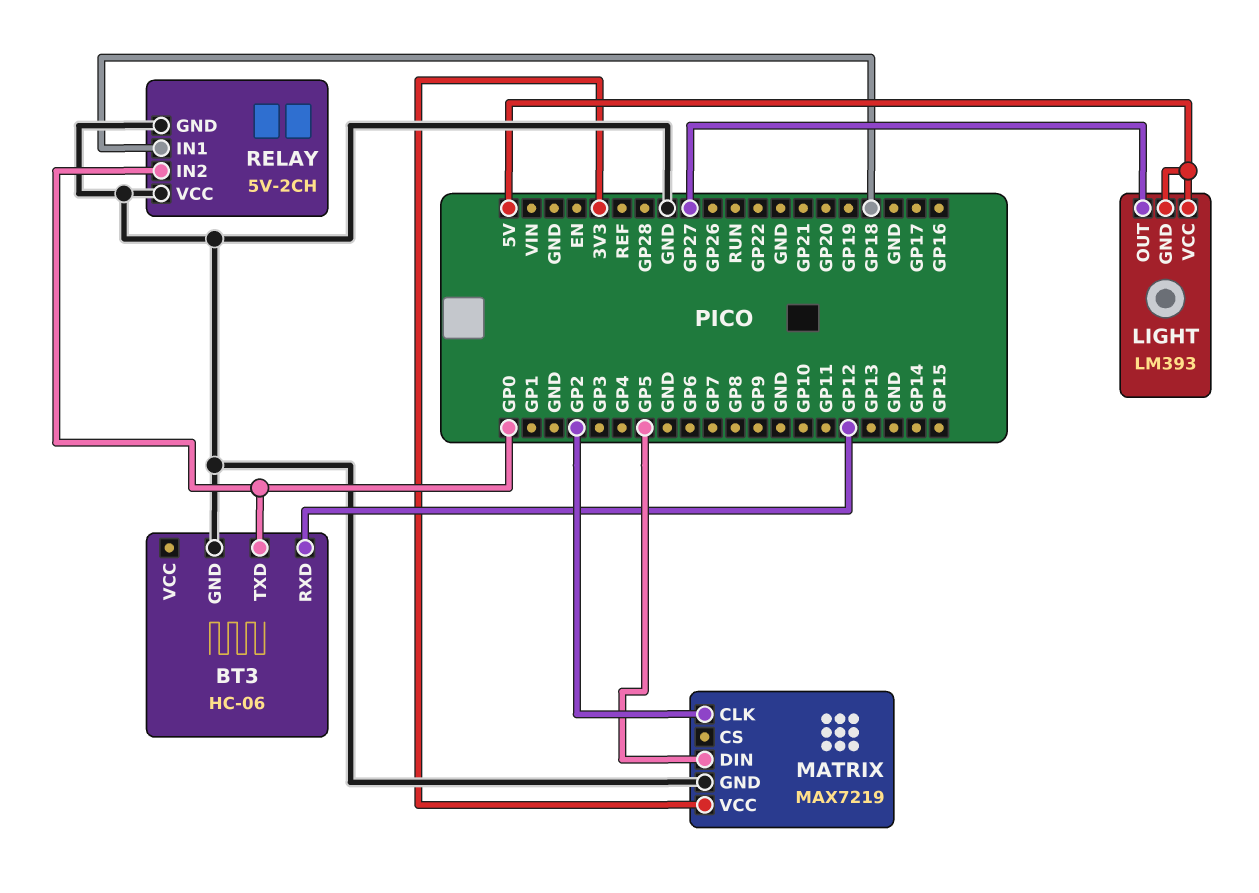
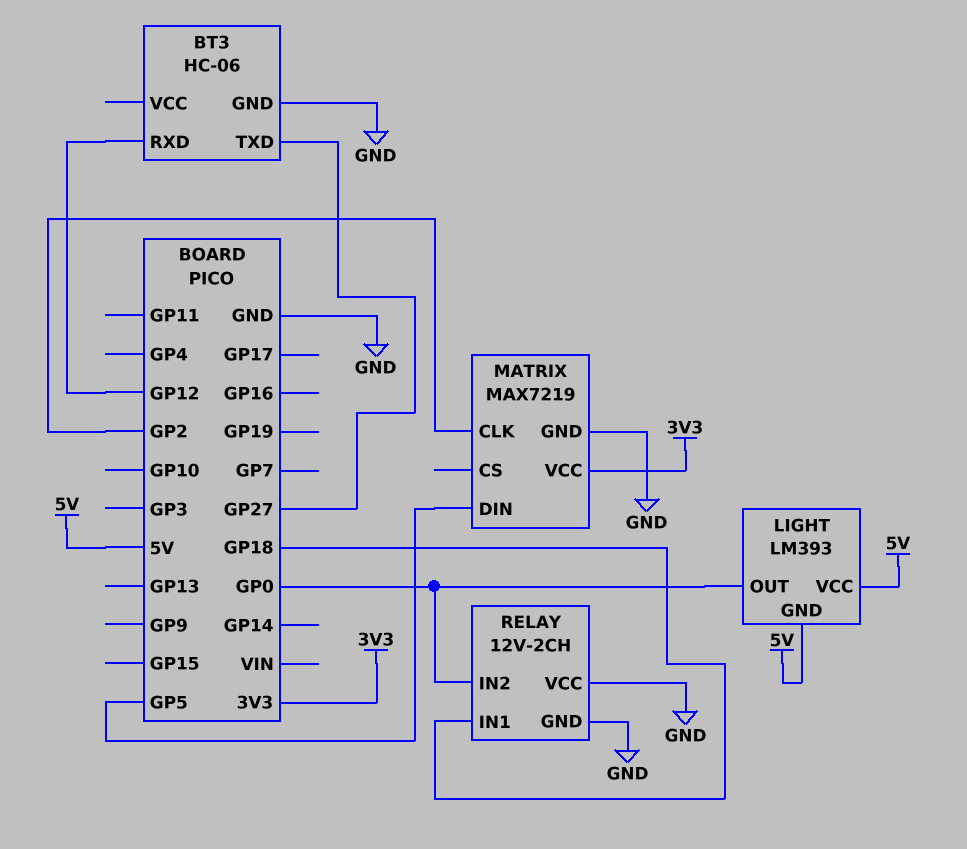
BT3 pin TXD: GP0 -> GP27
LIGHT pin OUT: GP27 -> GP0
RELAY: 5V-2CH -> 12V-2CH

